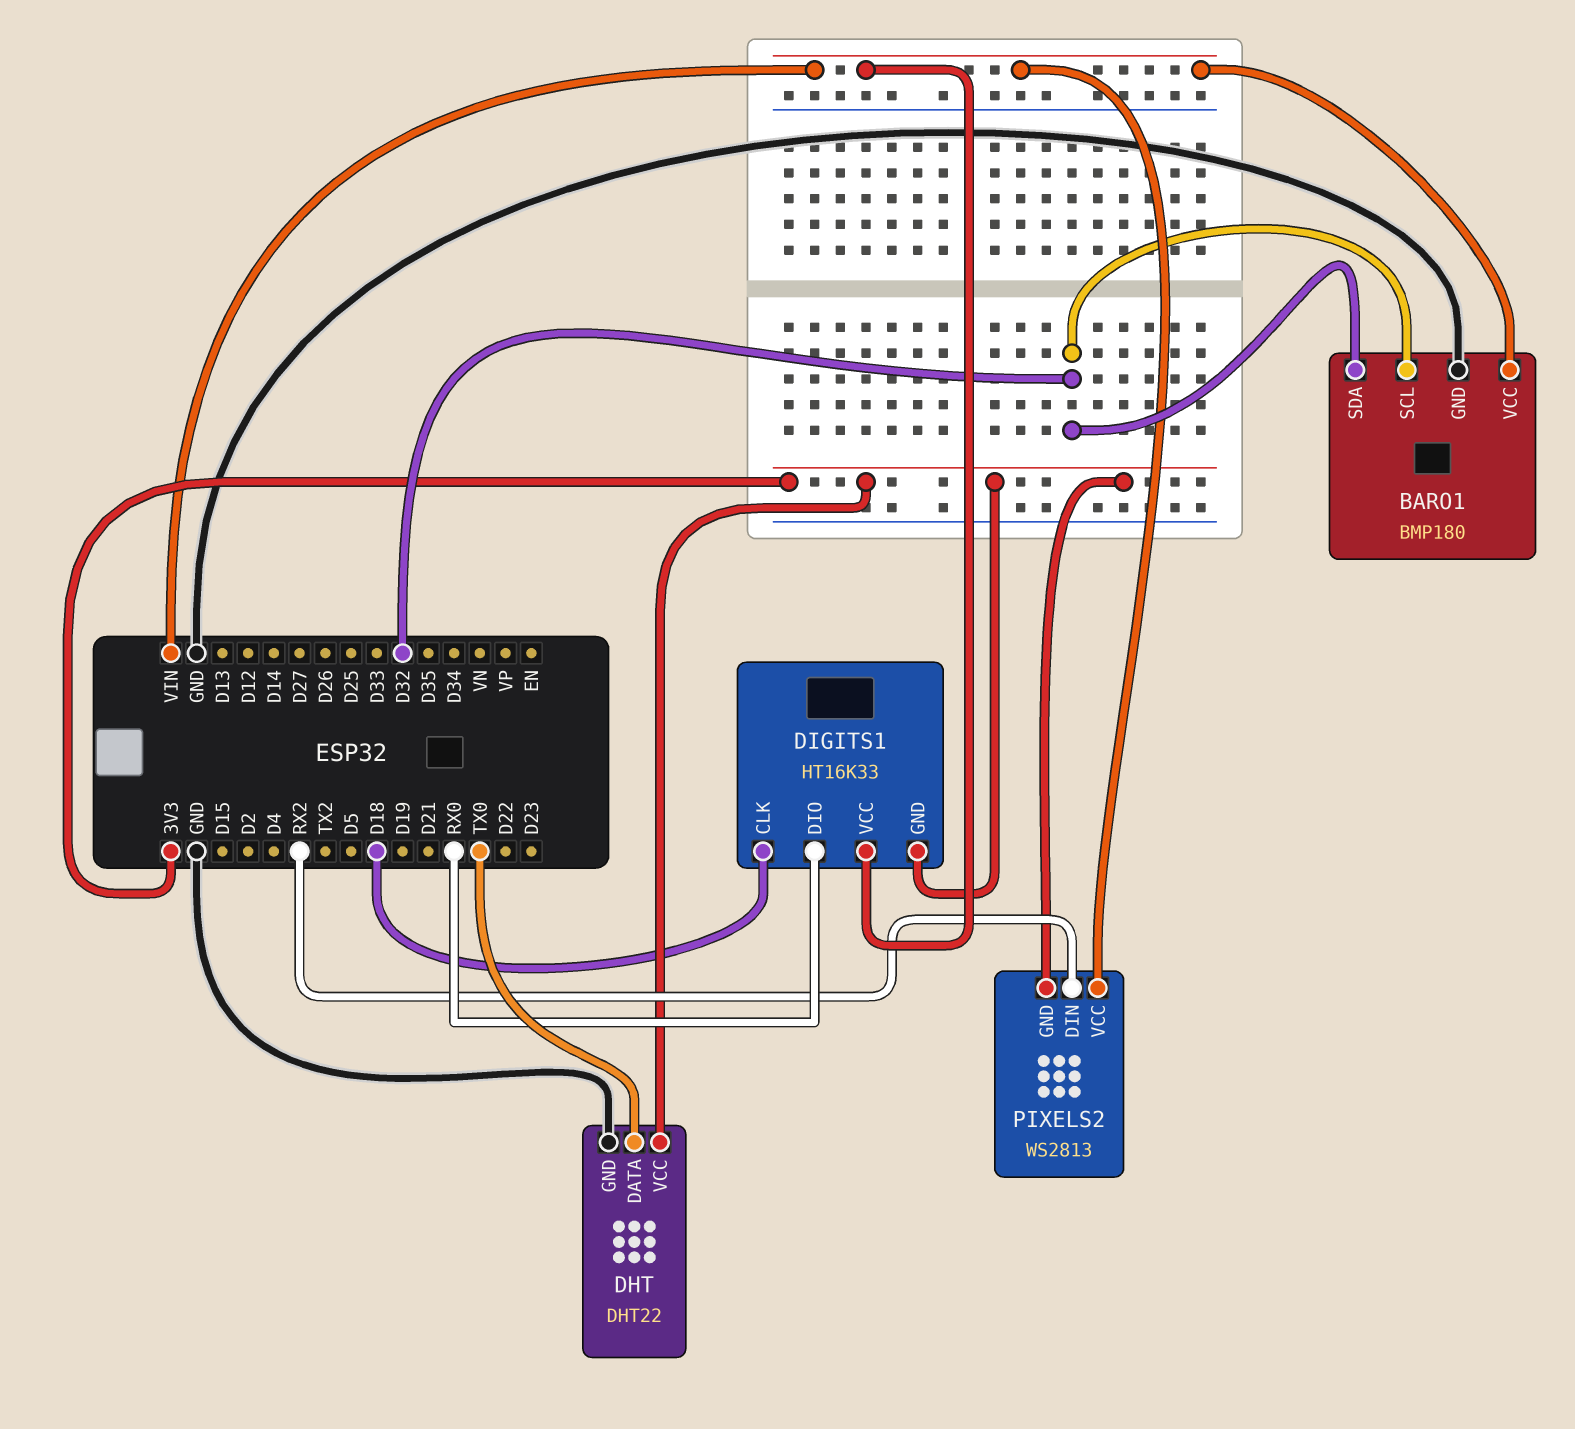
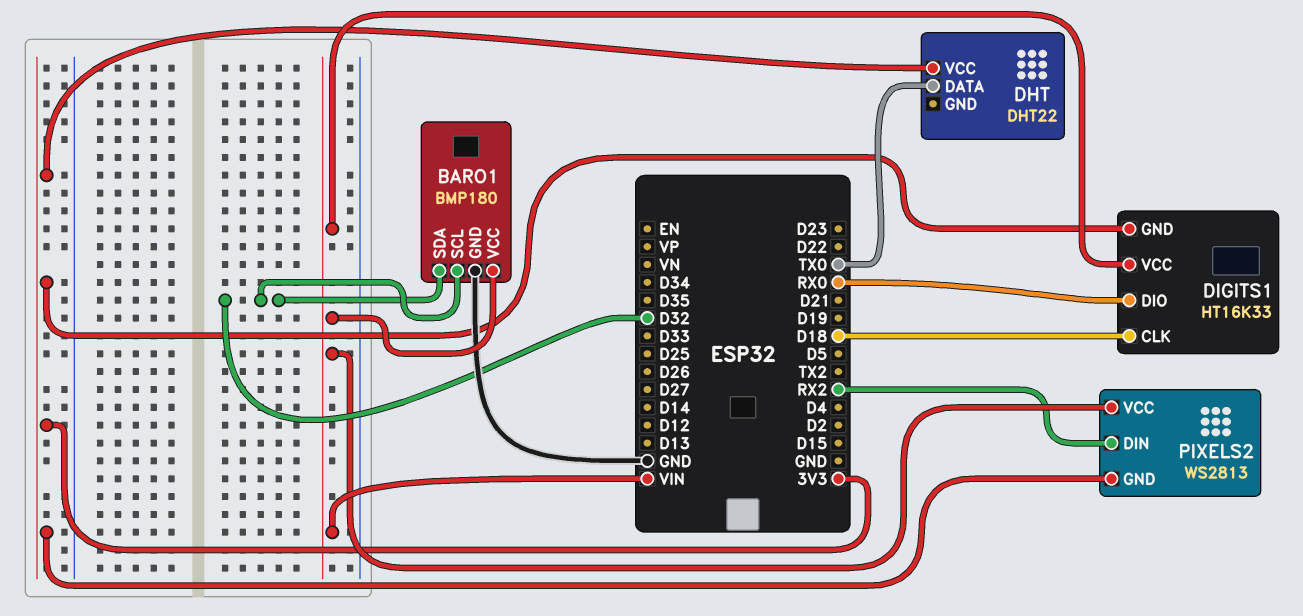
DHT pin GND: GND -> none

